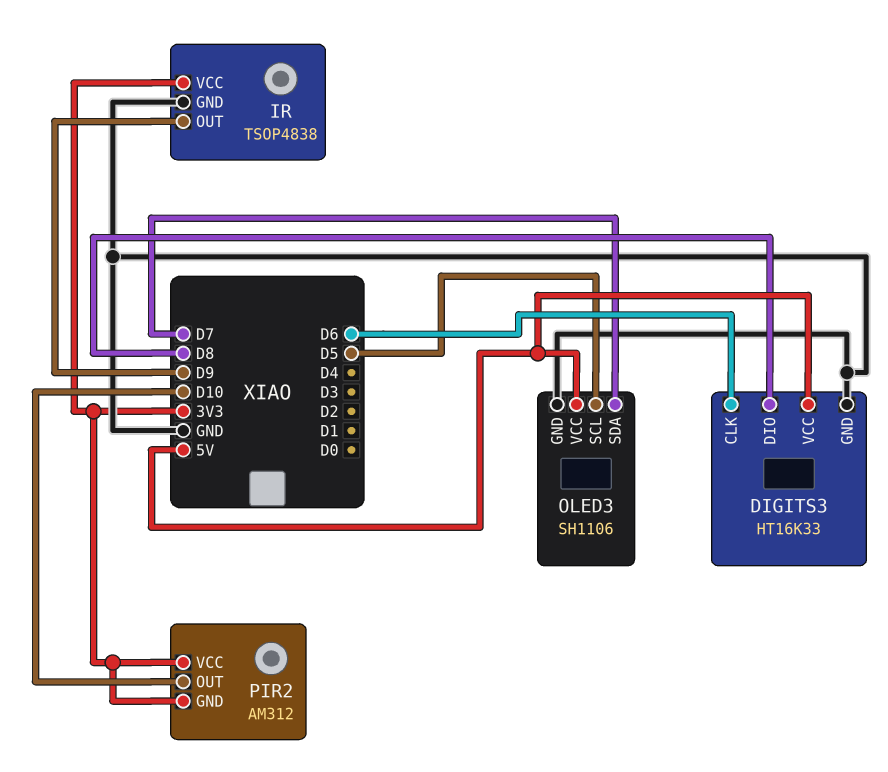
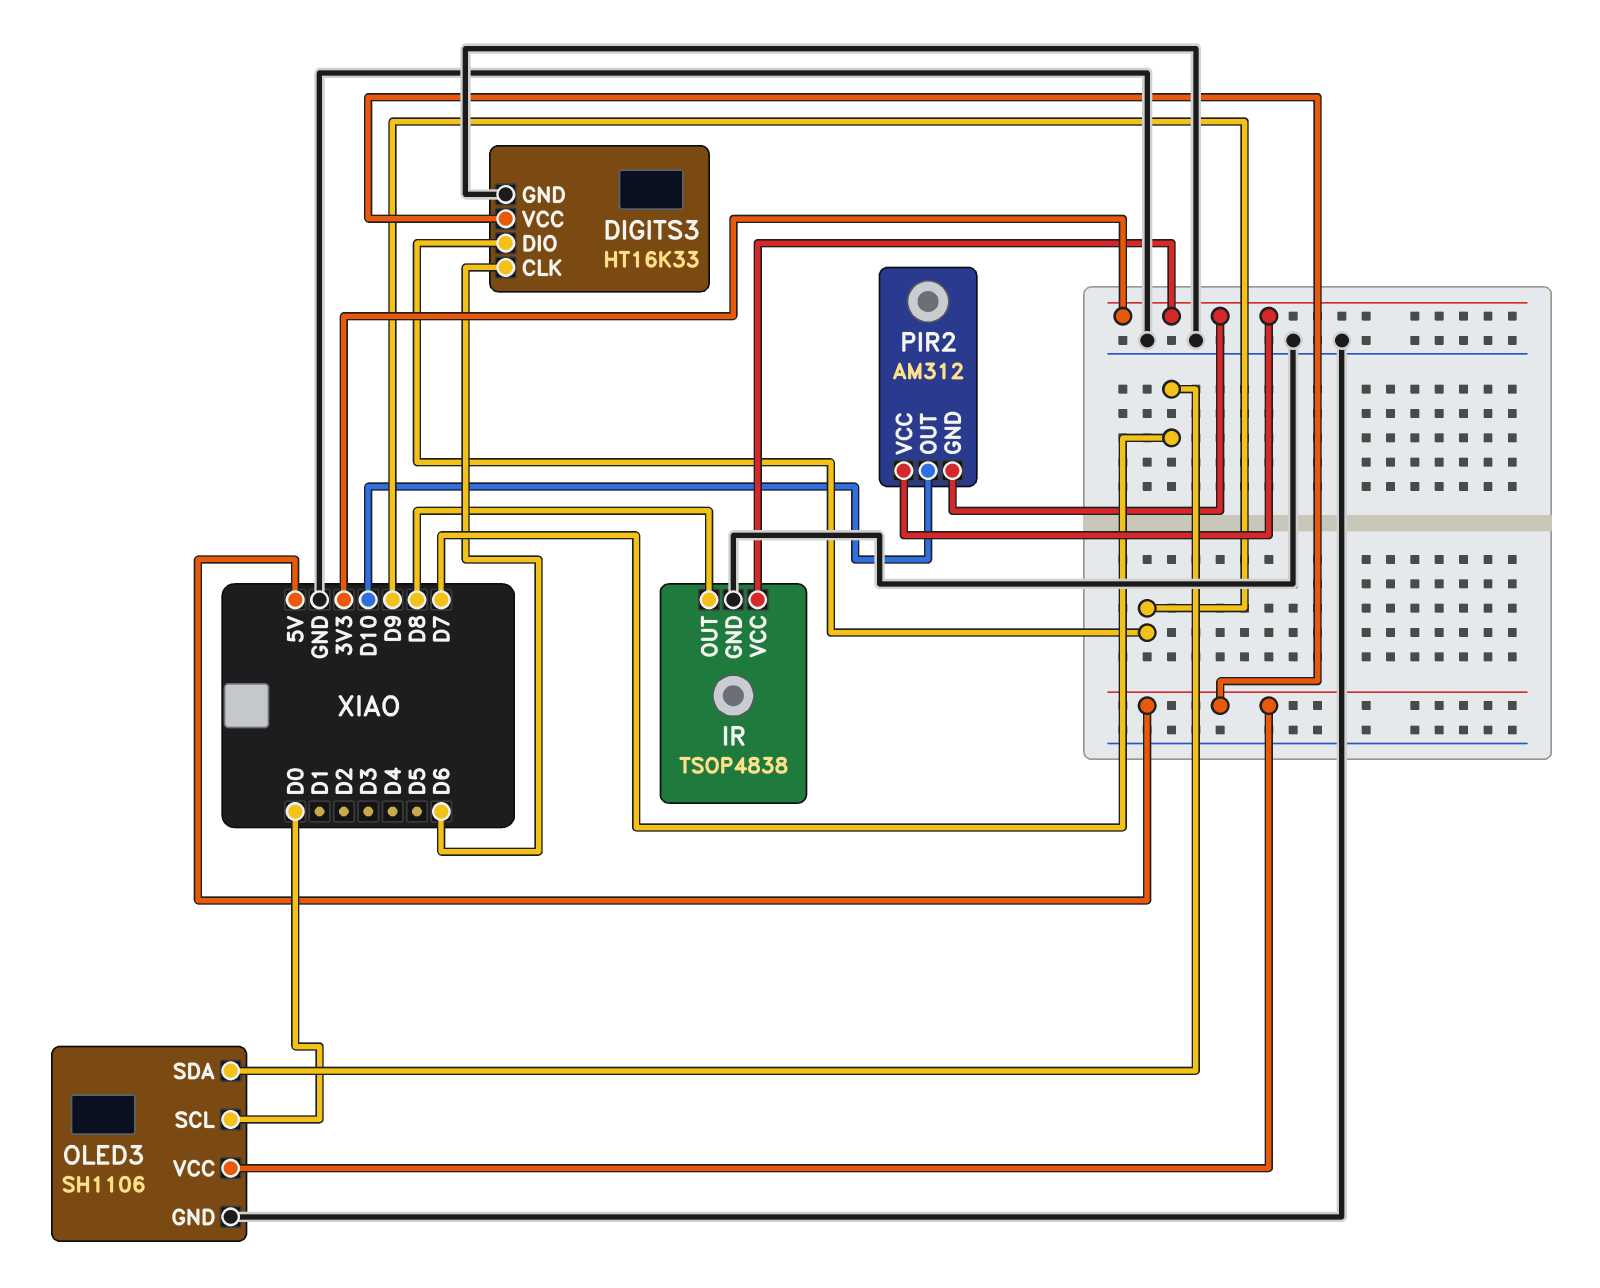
DIGITS3 pin DIO: D8 -> D9
IR pin OUT: D9 -> D8
OLED3 pin SCL: D5 -> D0

